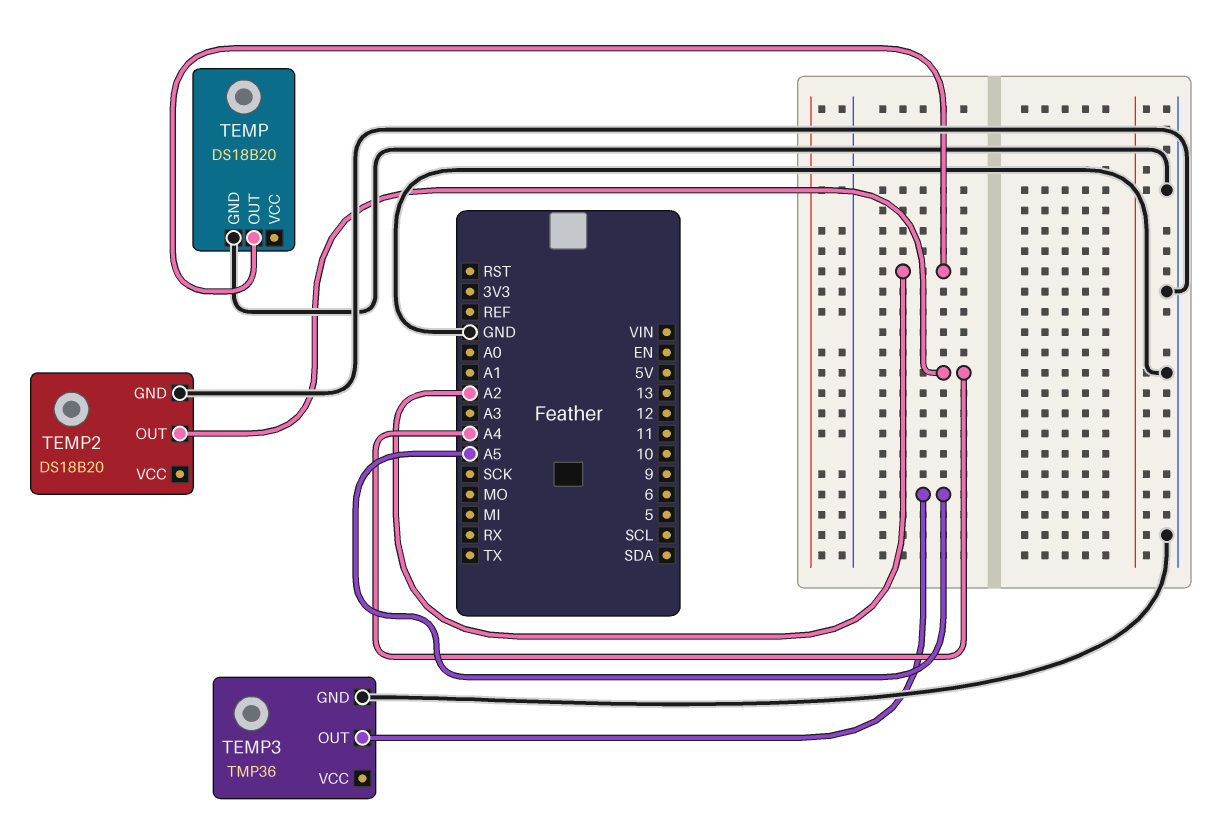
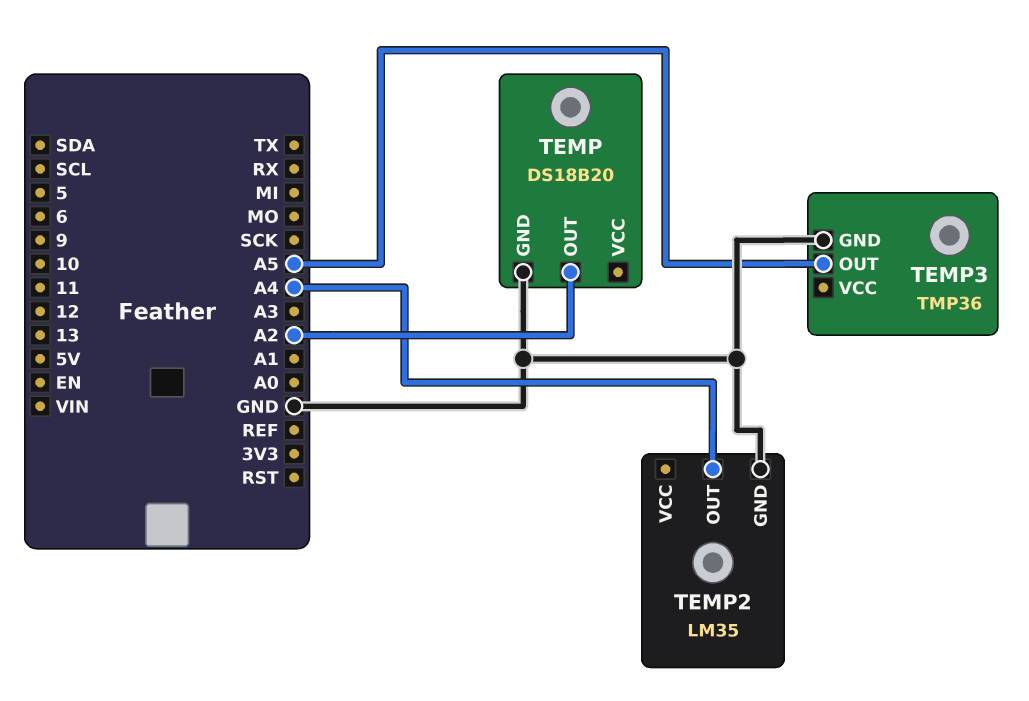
TEMP2: DS18B20 -> LM35

